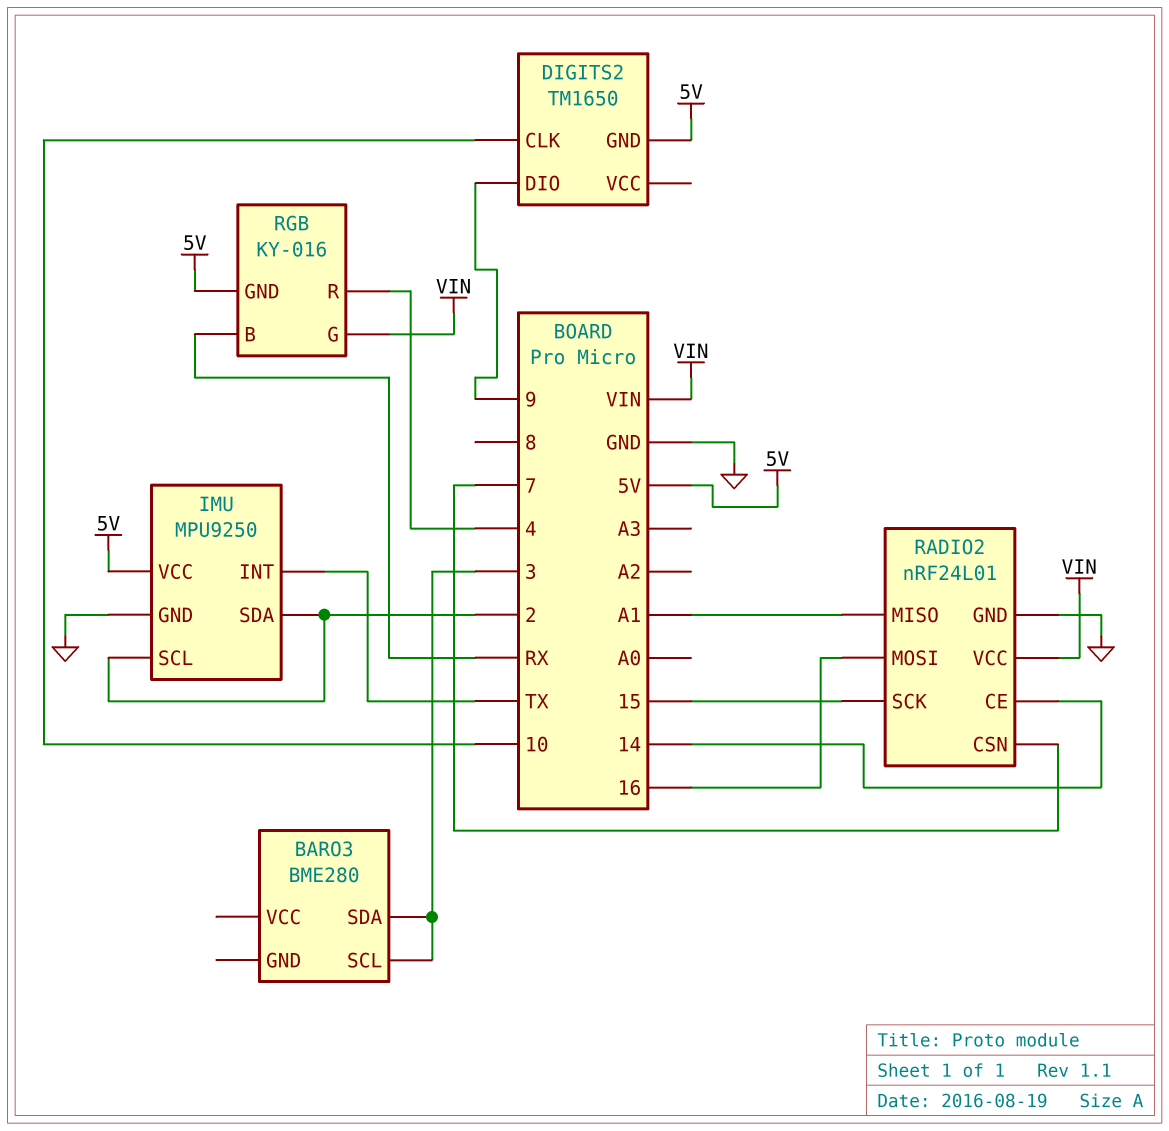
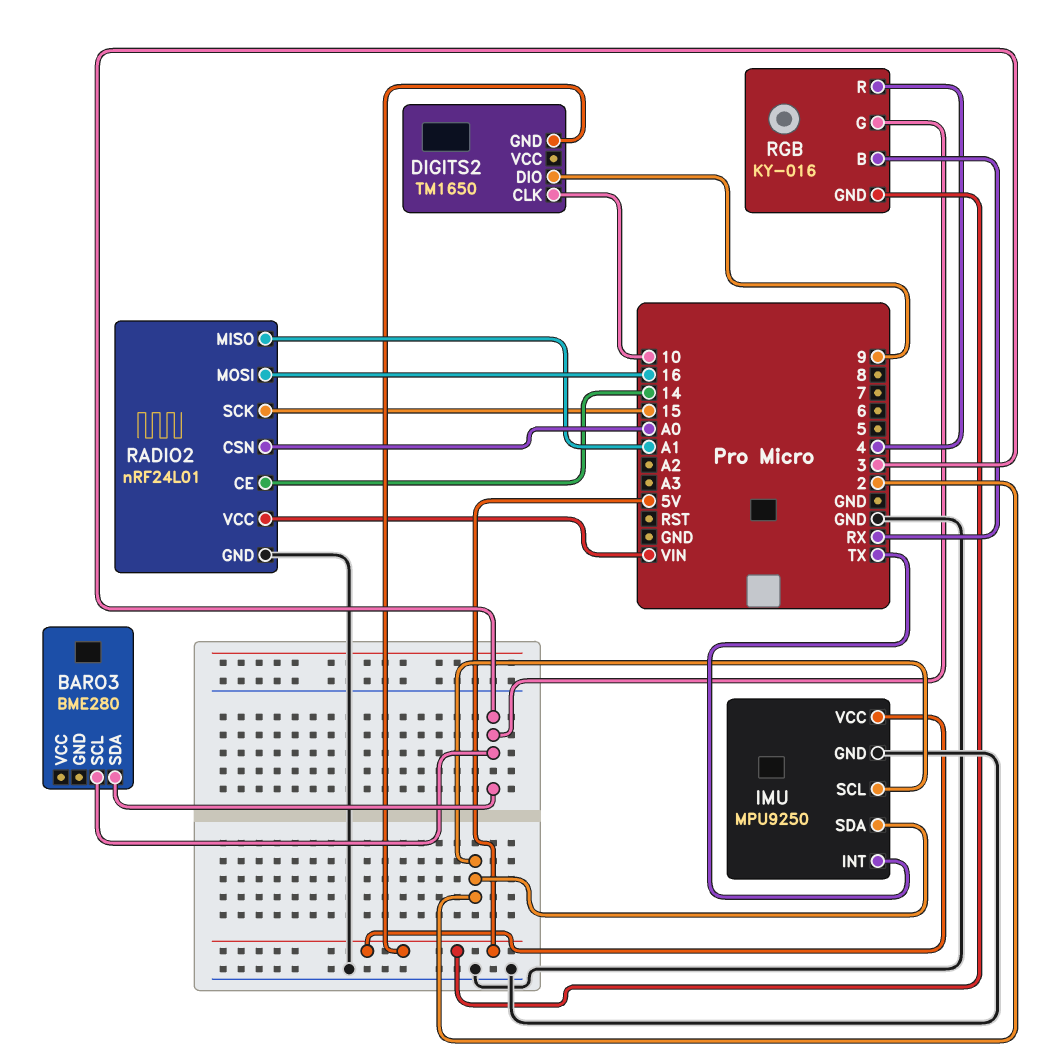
RADIO2 pin CSN: 7 -> A0
RGB pin G: VIN -> 3

